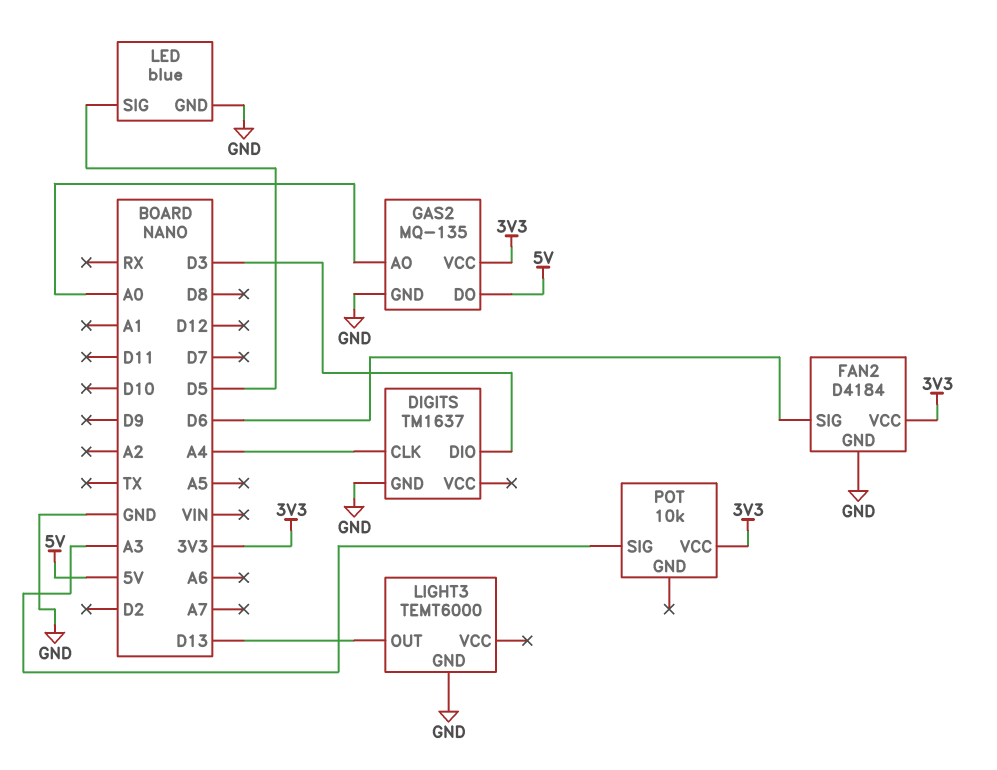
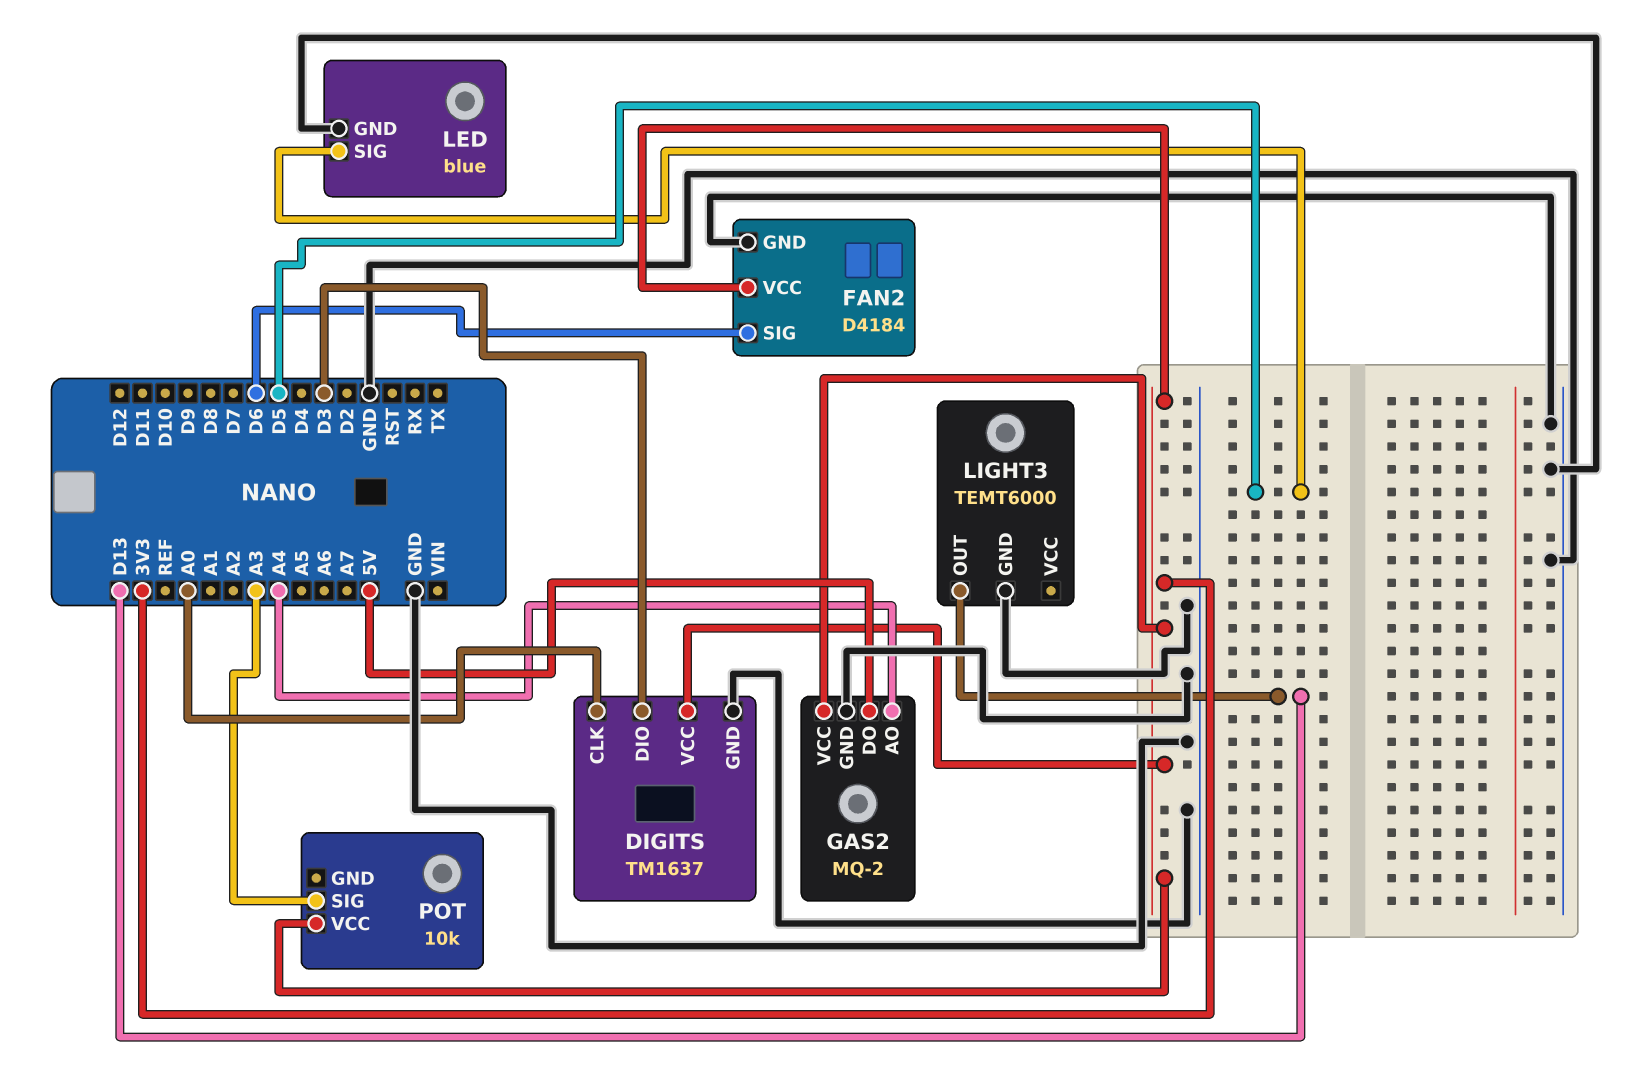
DIGITS pin CLK: A4 -> A0
DIGITS pin VCC: none -> 3V3
GAS2: MQ-135 -> MQ-2
GAS2 pin AO: A0 -> A4

